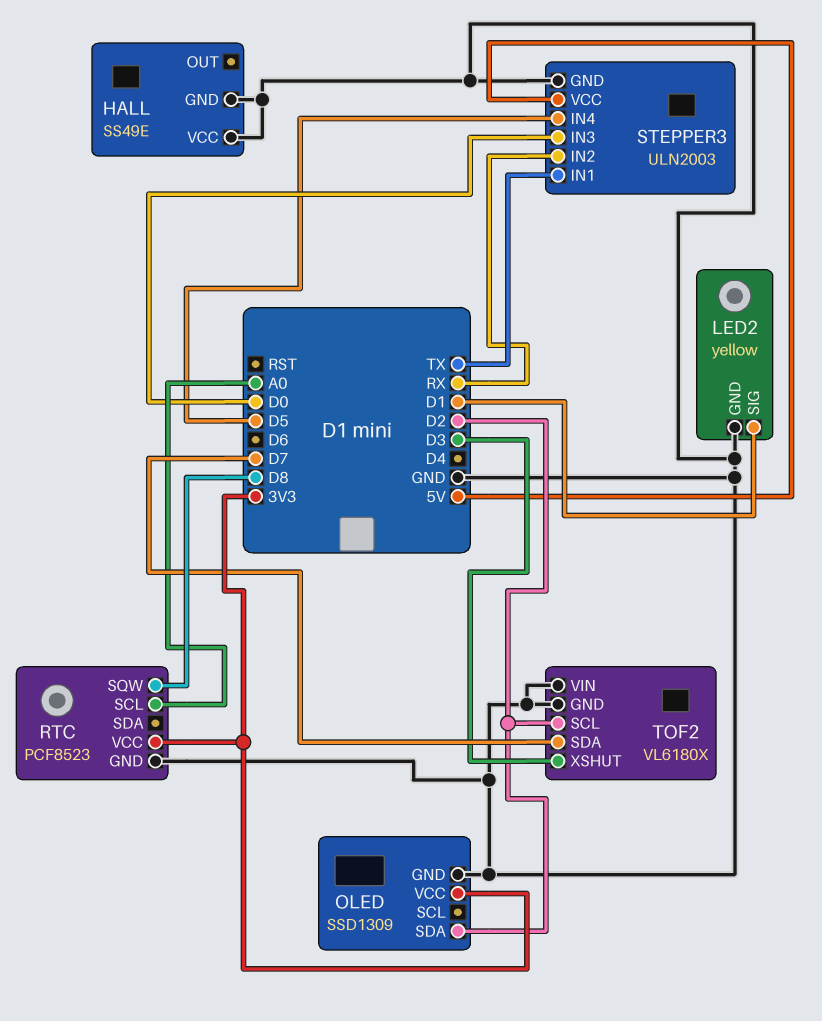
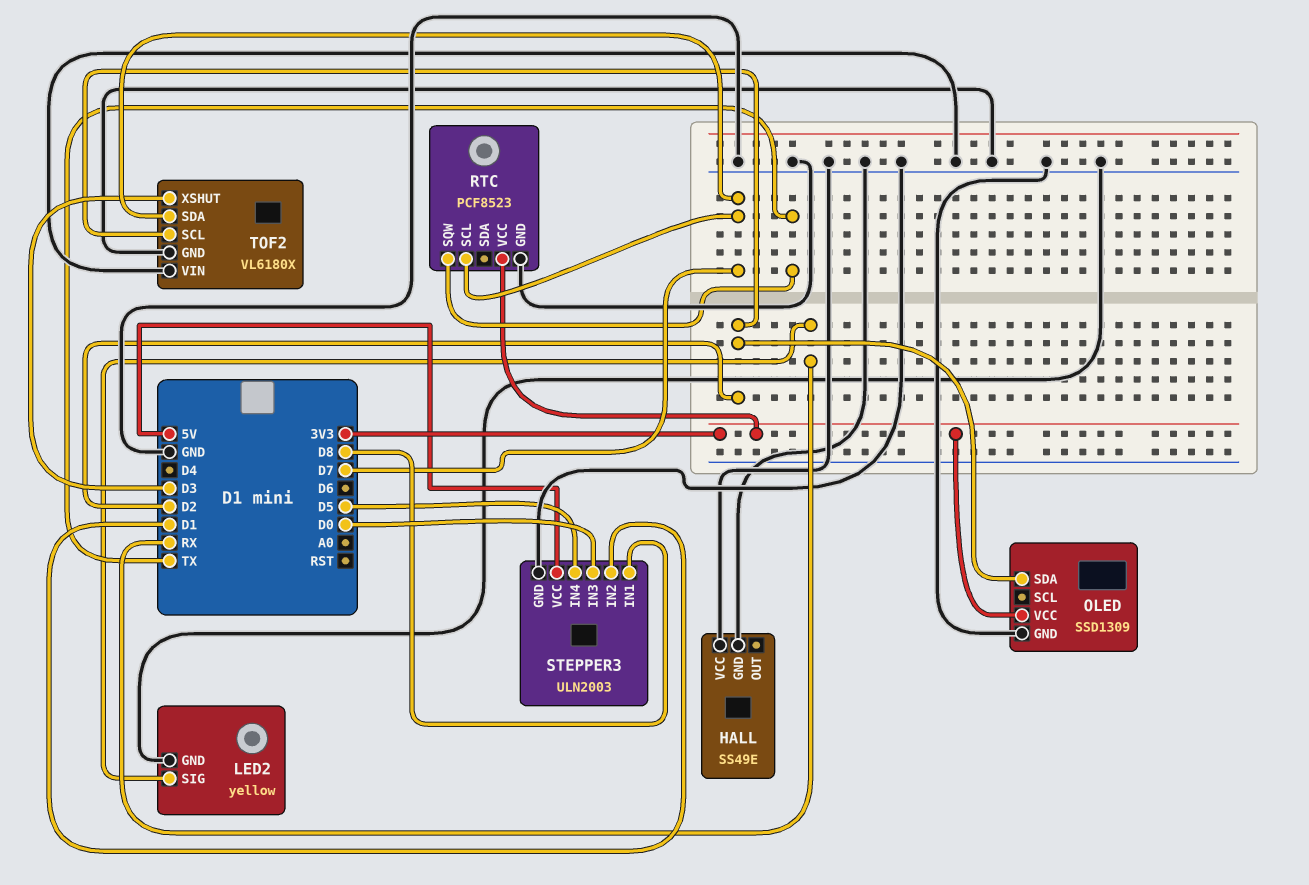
LED2 pin SIG: D1 -> RX
RTC pin SCL: A0 -> D7
RTC pin SQW: D8 -> TX
STEPPER3 pin IN1: TX -> D8
STEPPER3 pin IN2: RX -> D1

